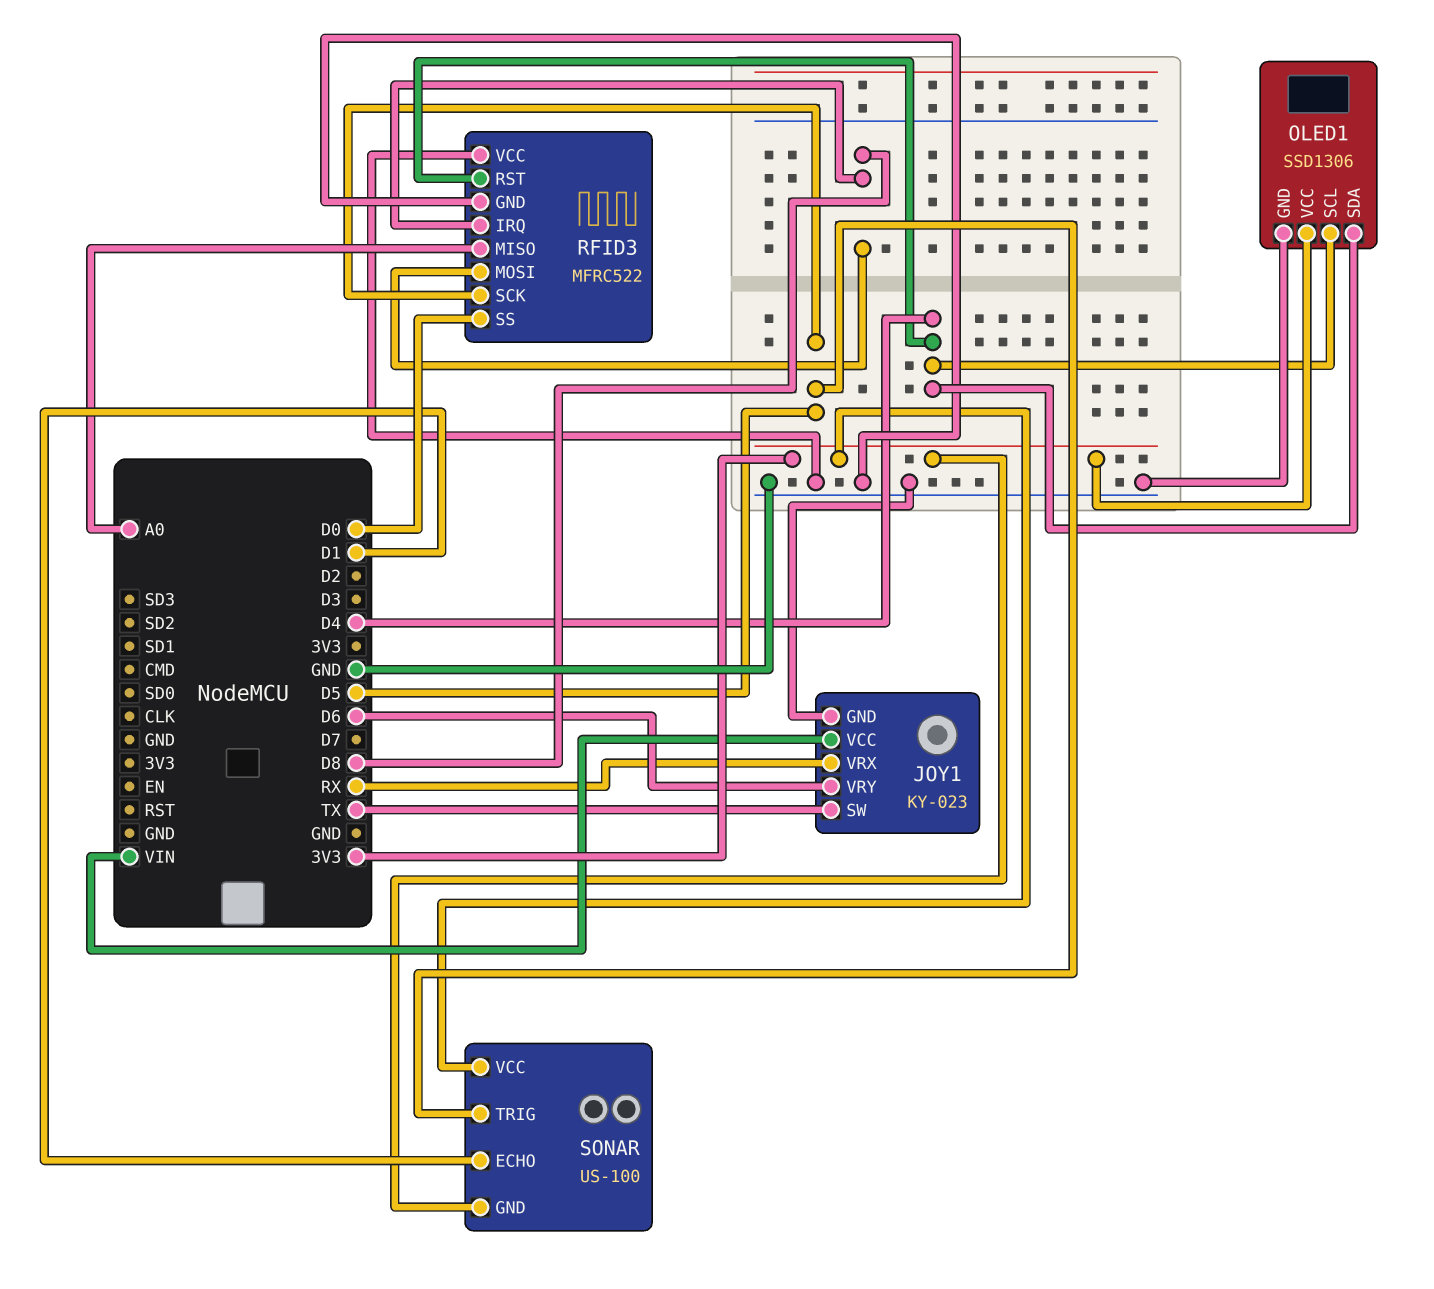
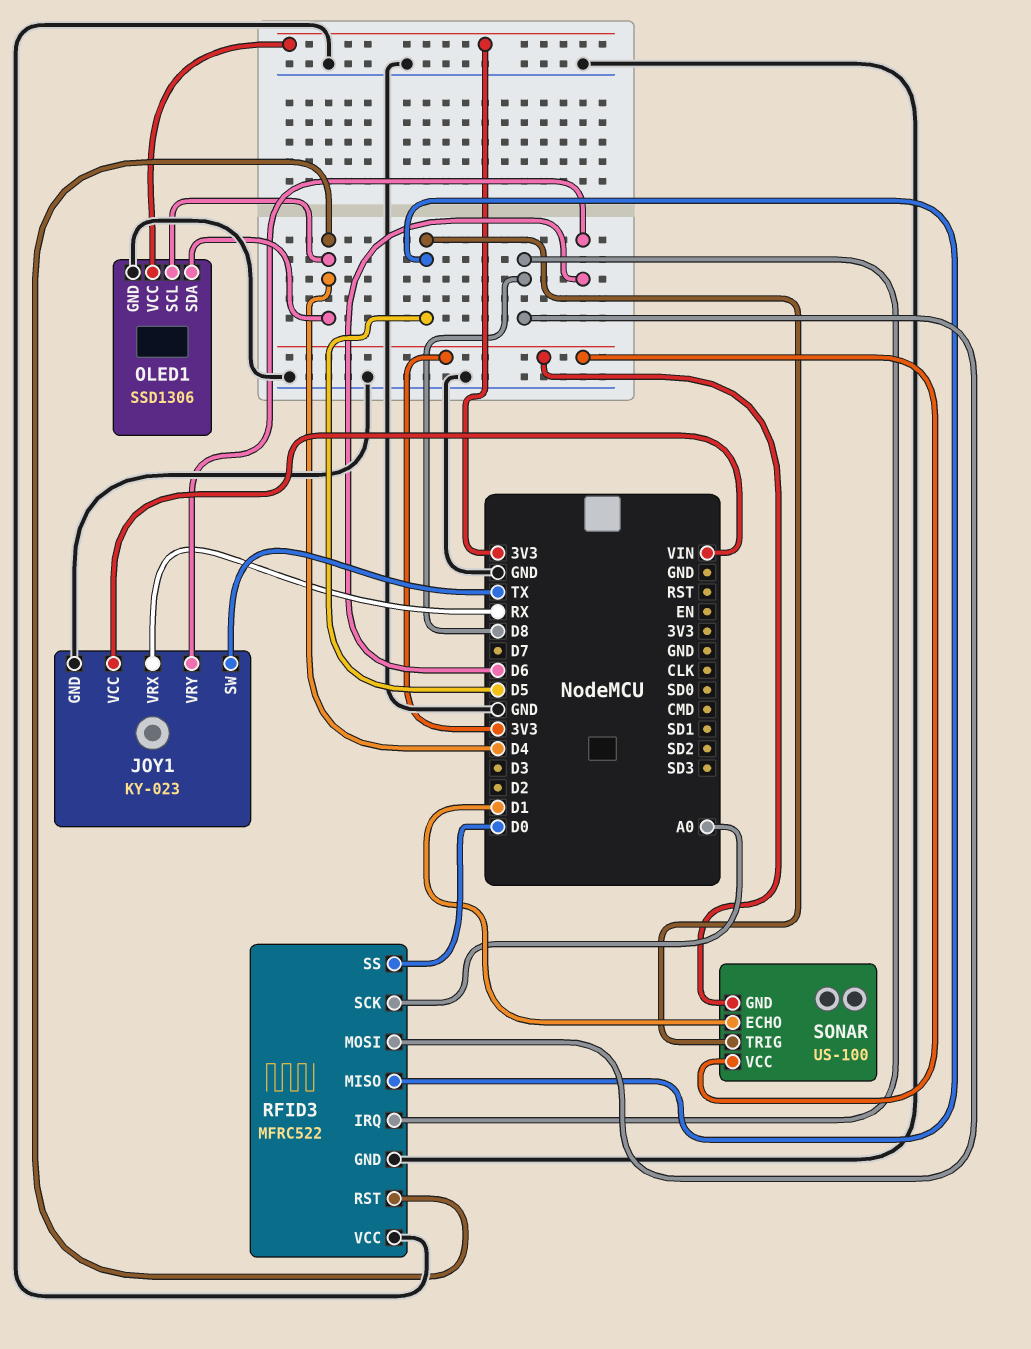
RFID3 pin MISO: A0 -> D5
RFID3 pin SCK: D5 -> A0

